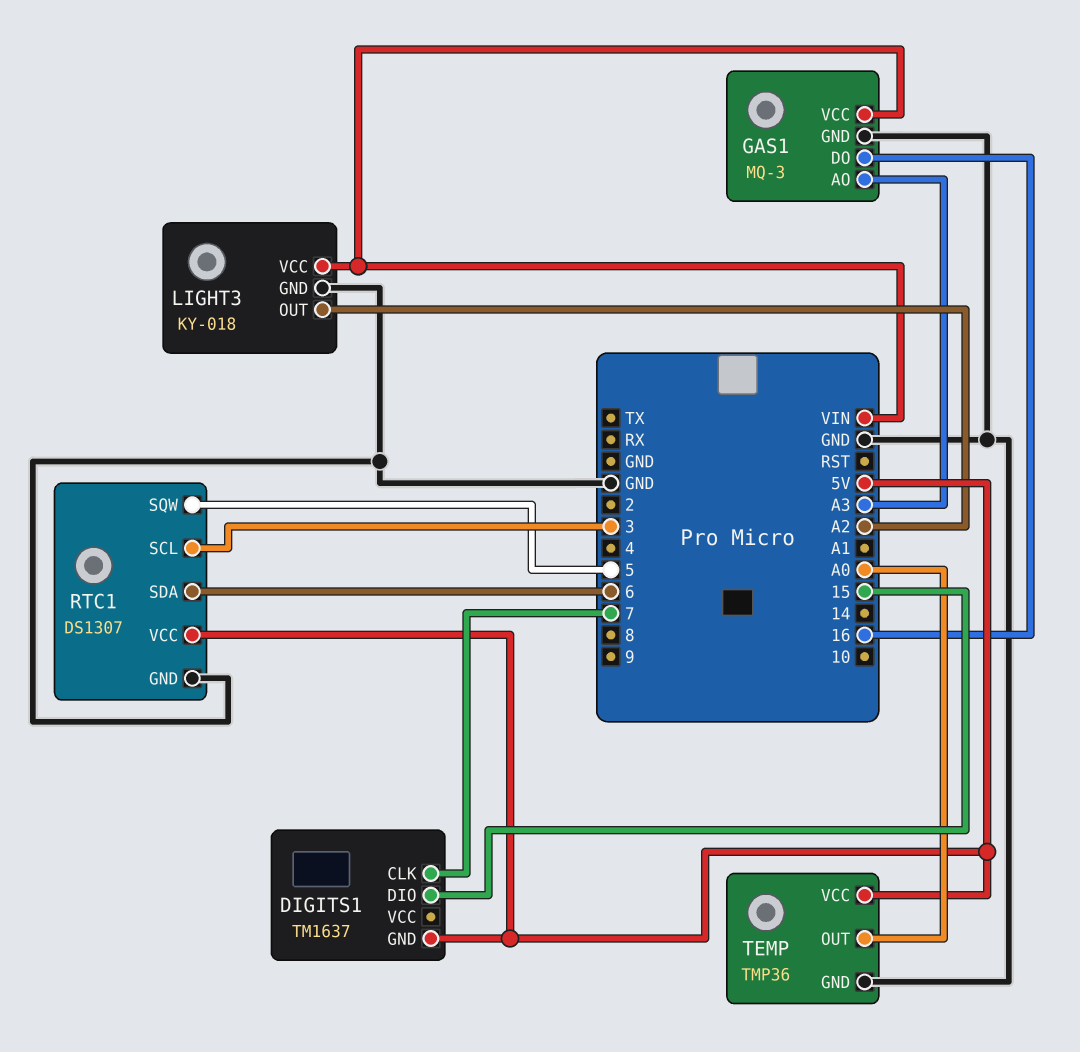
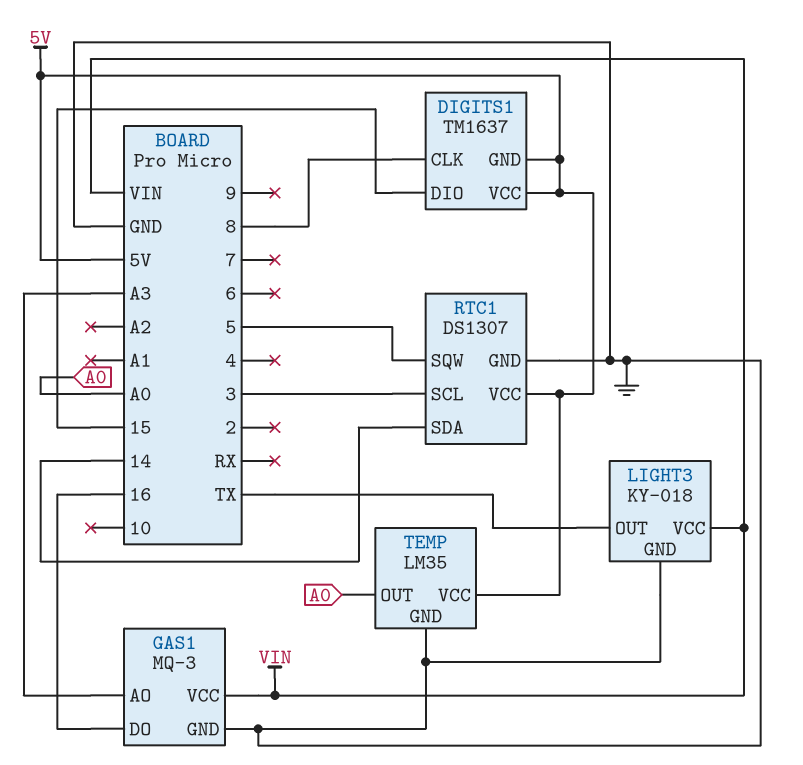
DIGITS1 pin CLK: 7 -> 8
DIGITS1 pin VCC: none -> 5V
LIGHT3 pin OUT: A2 -> TX
RTC1 pin SDA: 6 -> 14
TEMP: TMP36 -> LM35

